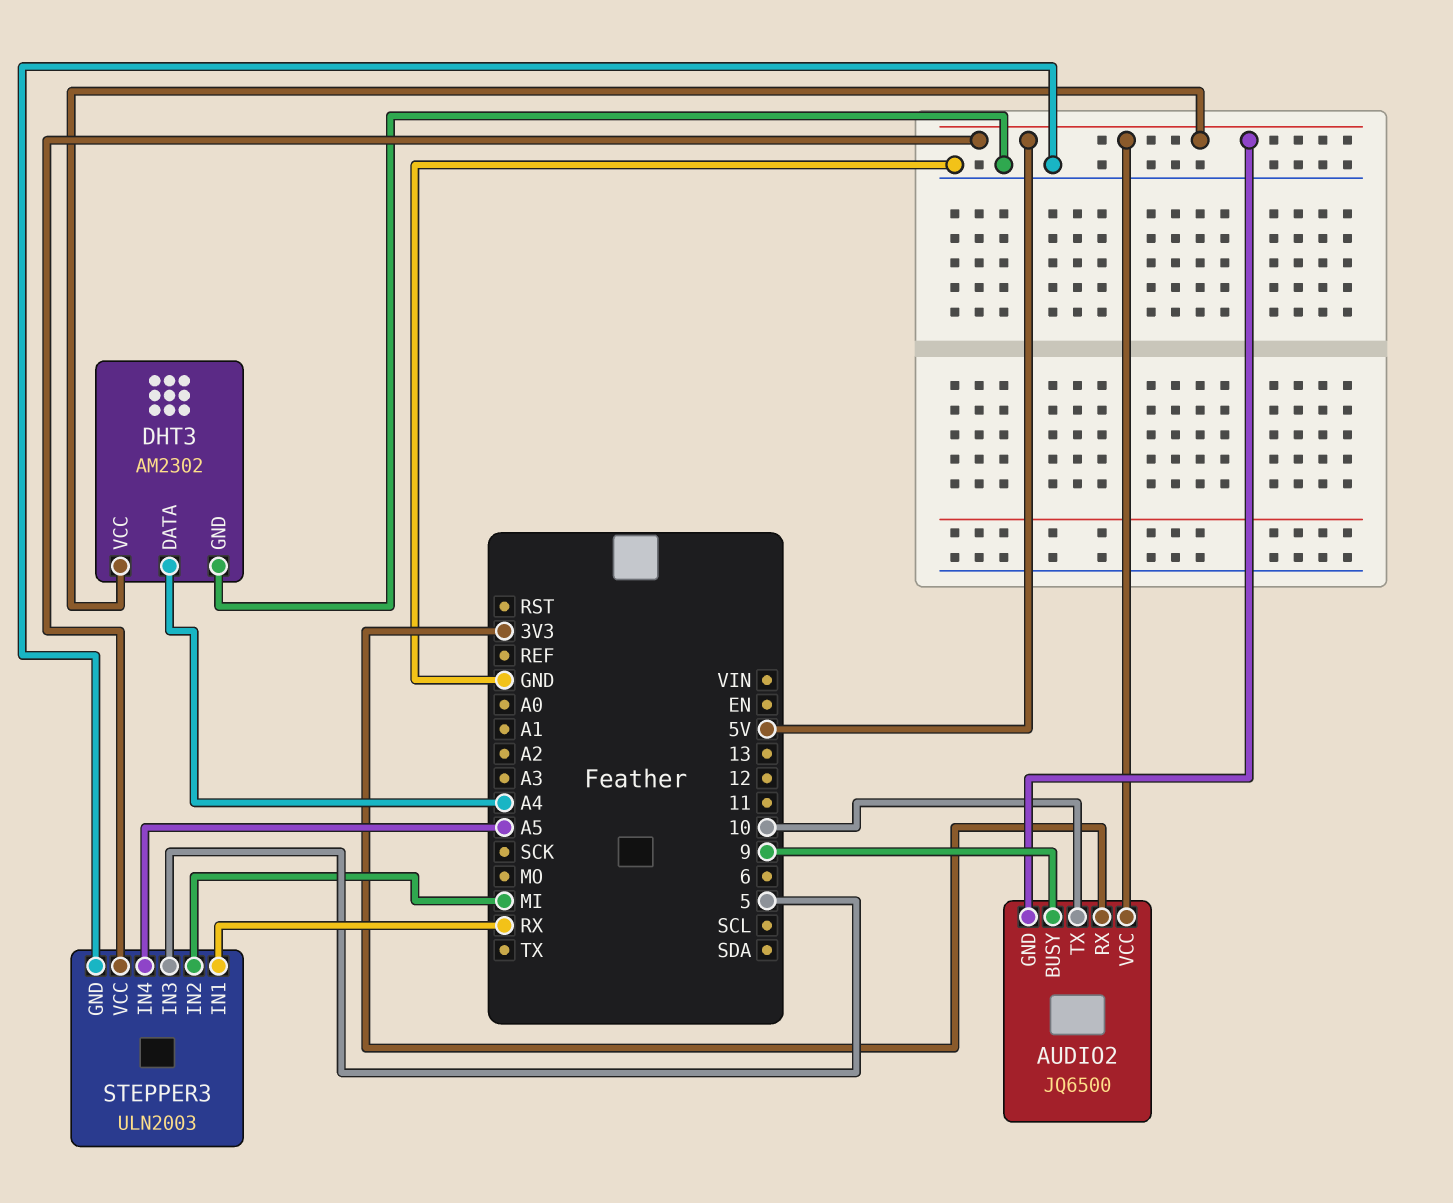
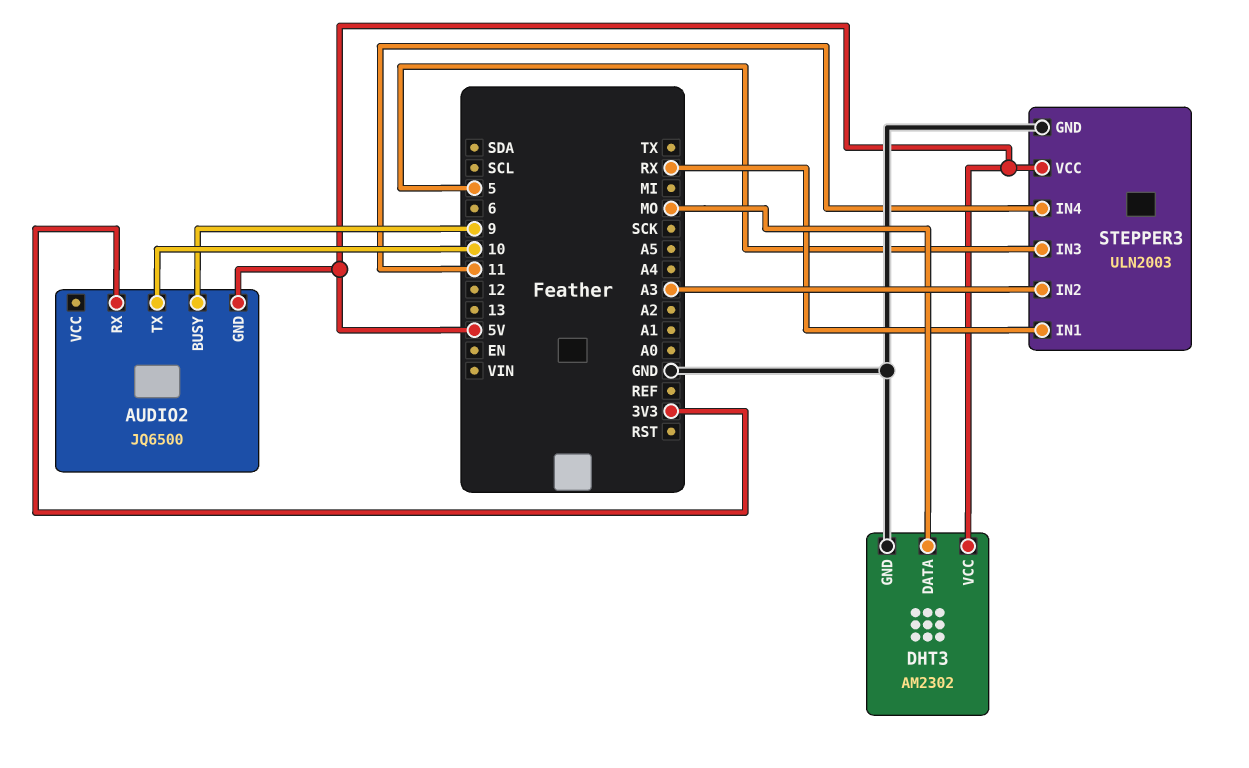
AUDIO2 pin VCC: 5V -> none
DHT3 pin DATA: A4 -> MO
STEPPER3 pin IN2: MI -> A3
STEPPER3 pin IN4: A5 -> 11

